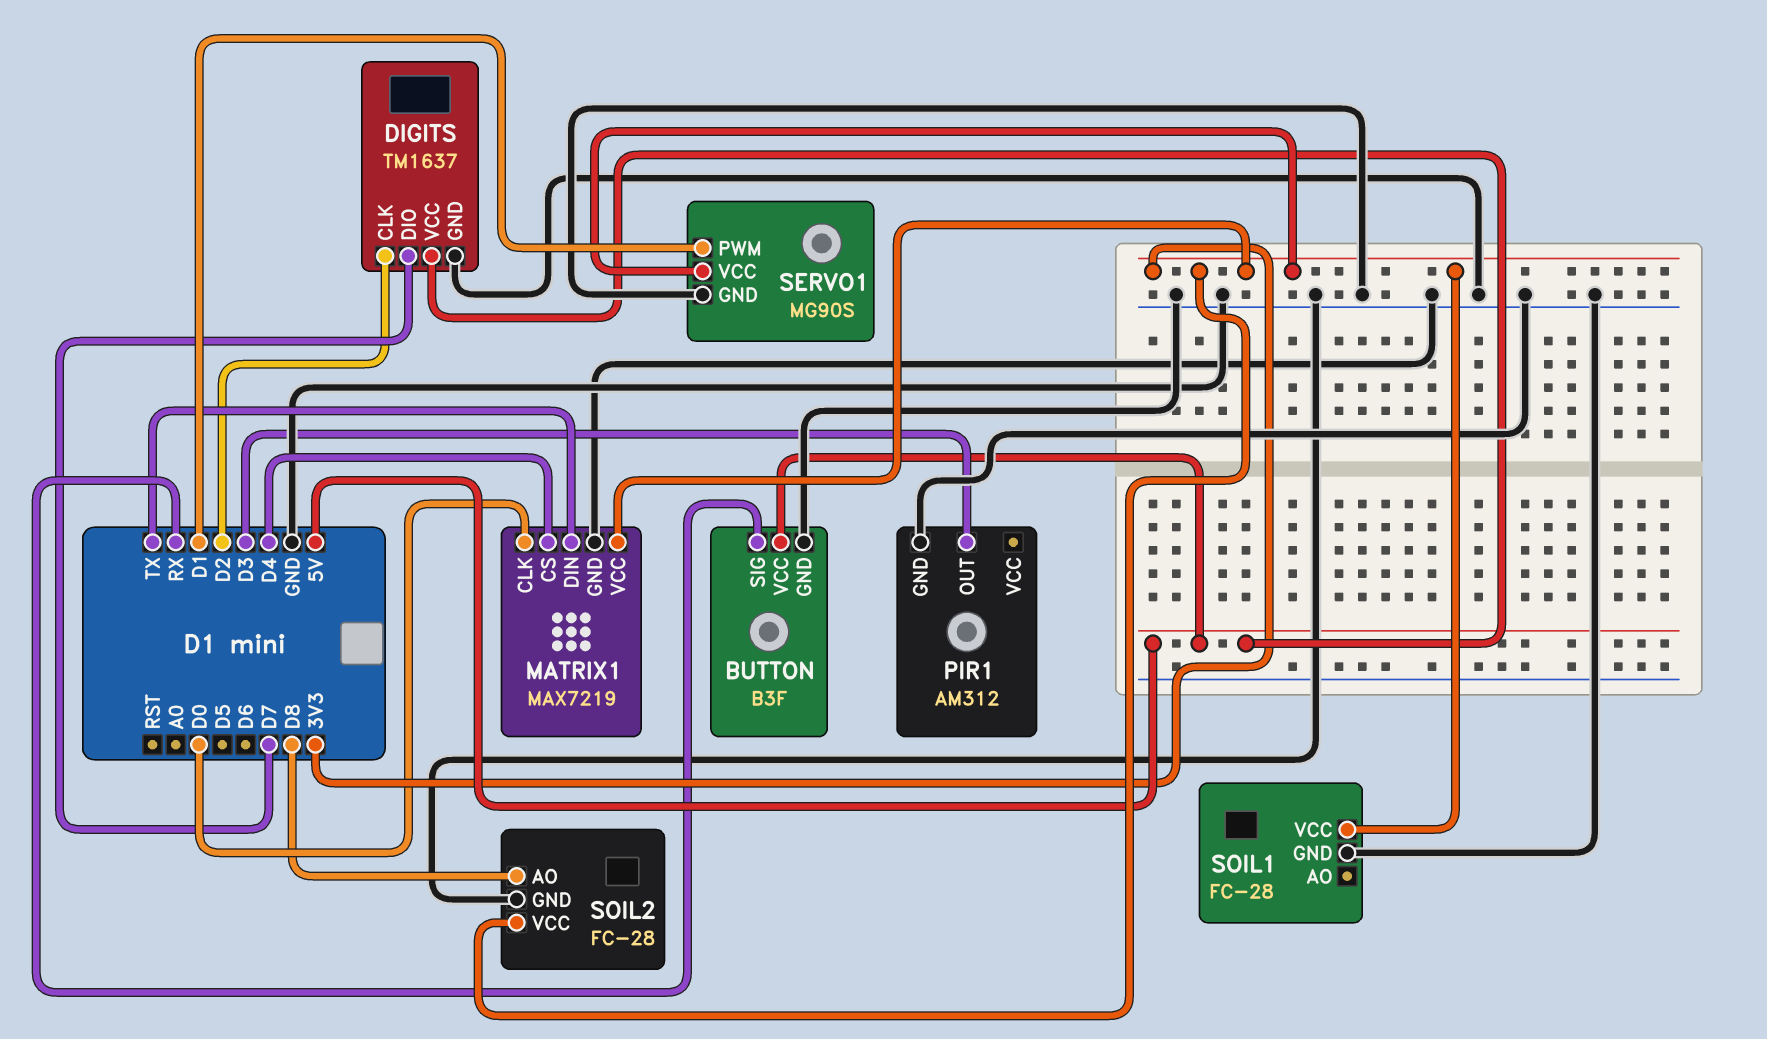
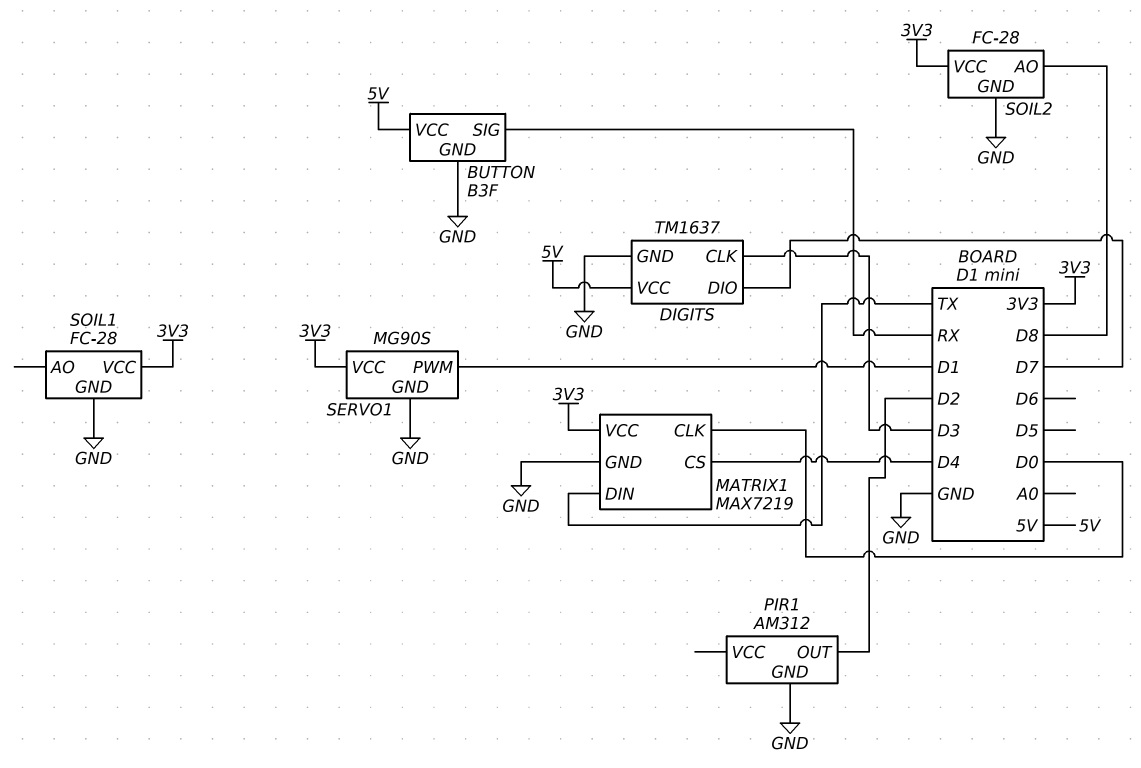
DIGITS pin CLK: D2 -> D3
PIR1 pin OUT: D3 -> D2

